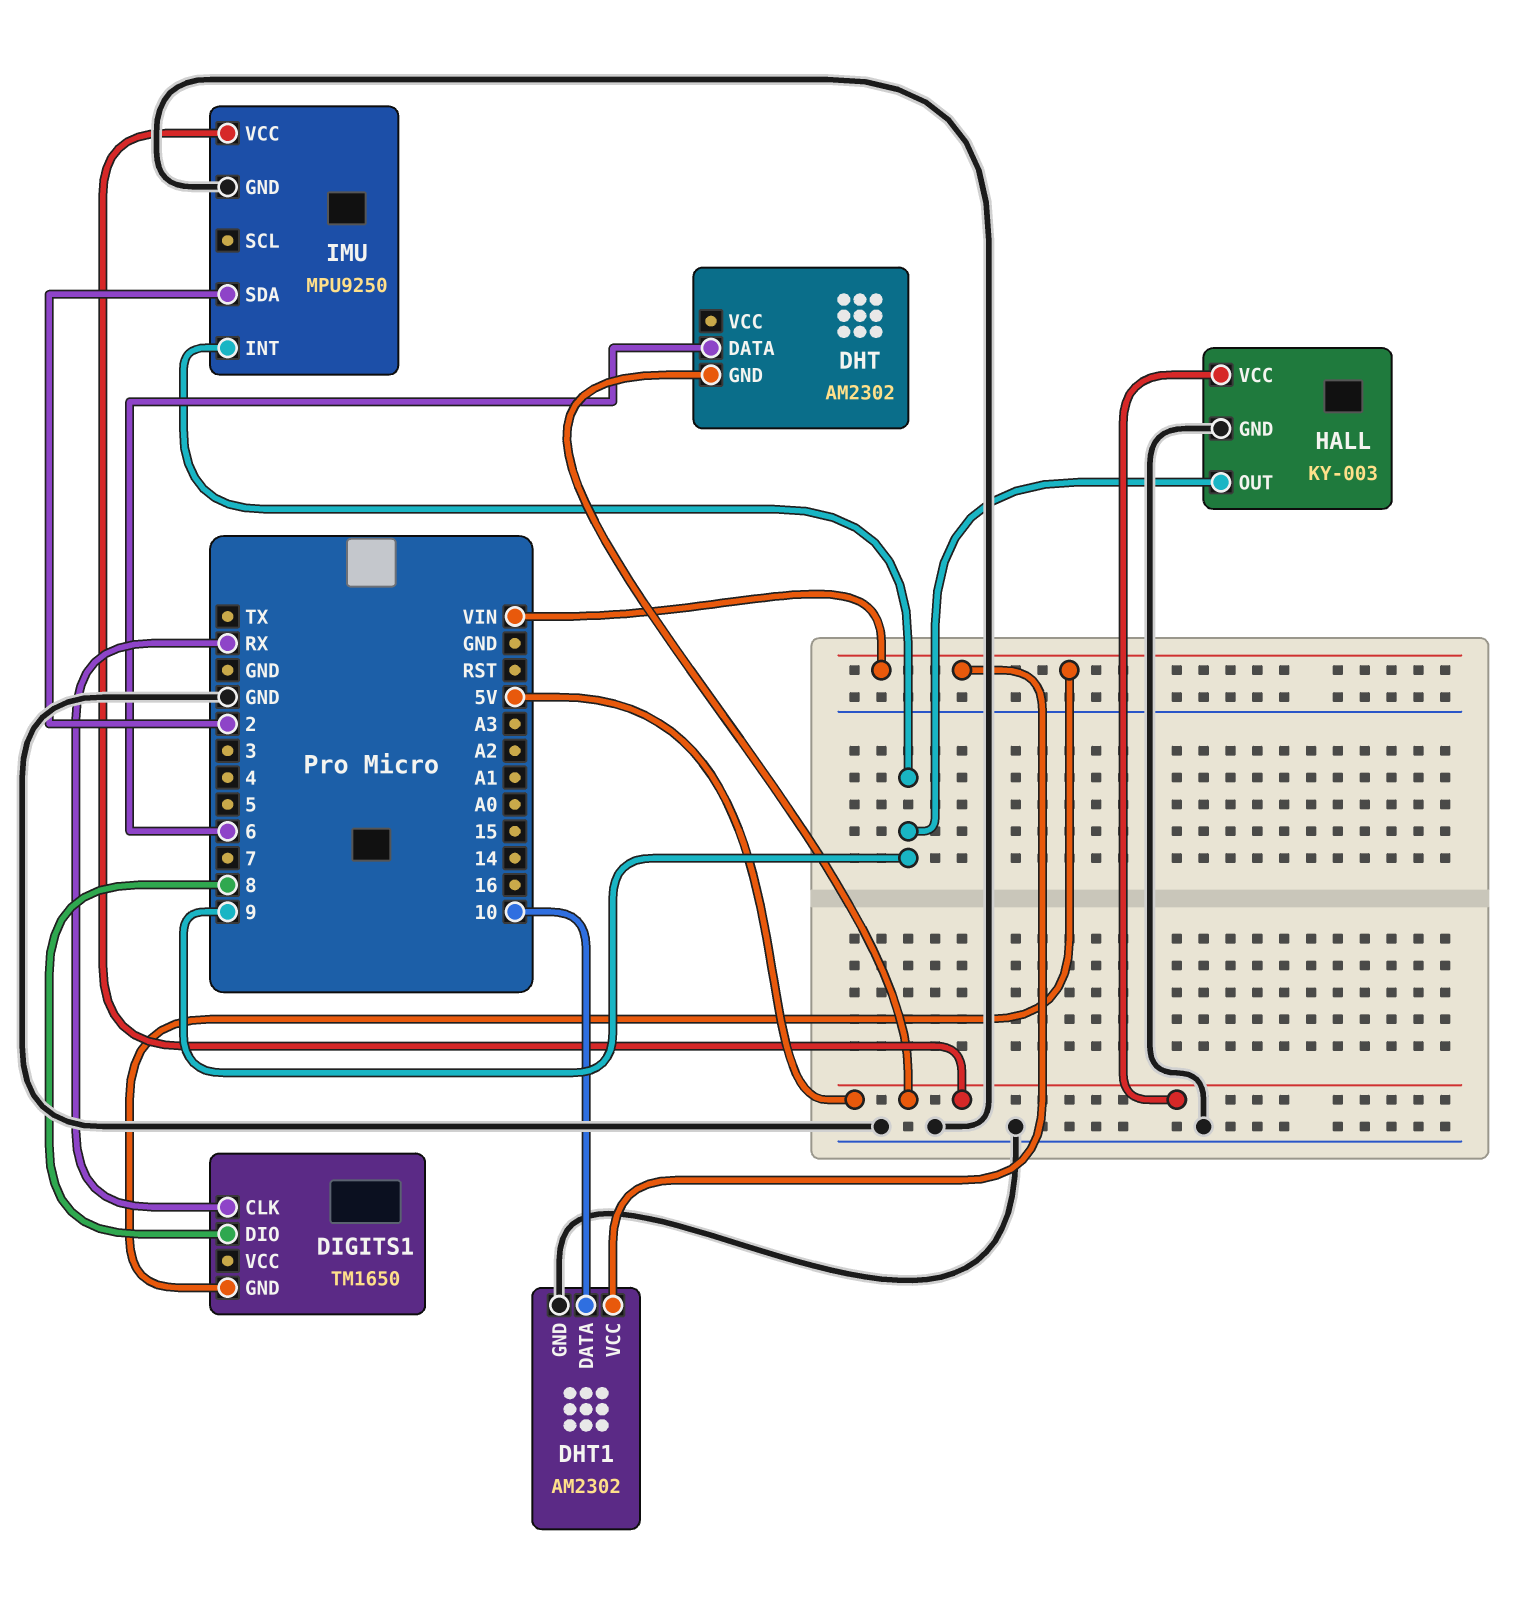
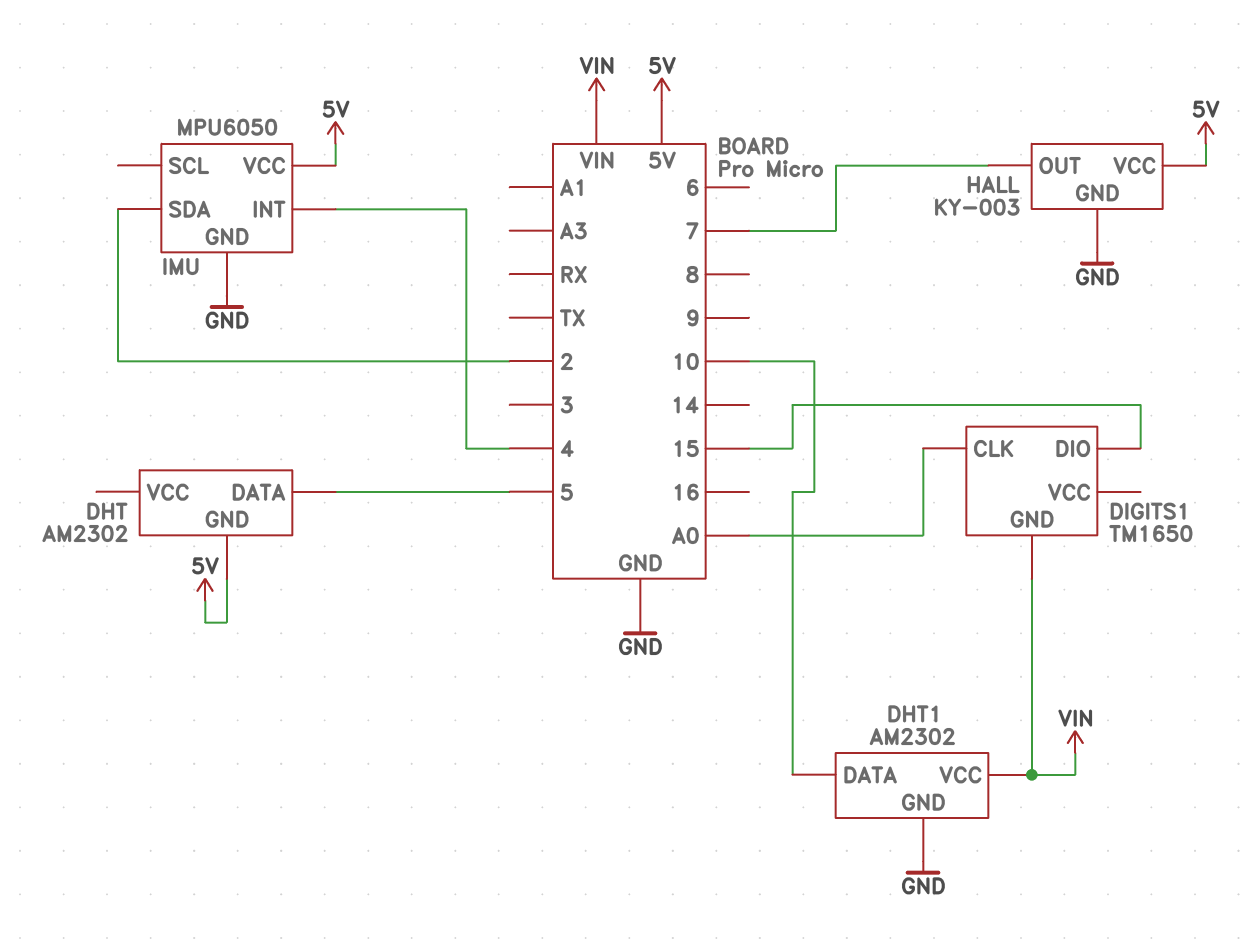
DHT pin DATA: 6 -> 5
DIGITS1 pin CLK: RX -> A0
DIGITS1 pin DIO: 8 -> 15
HALL pin OUT: 9 -> 7
IMU: MPU9250 -> MPU6050
IMU pin INT: 9 -> 4

